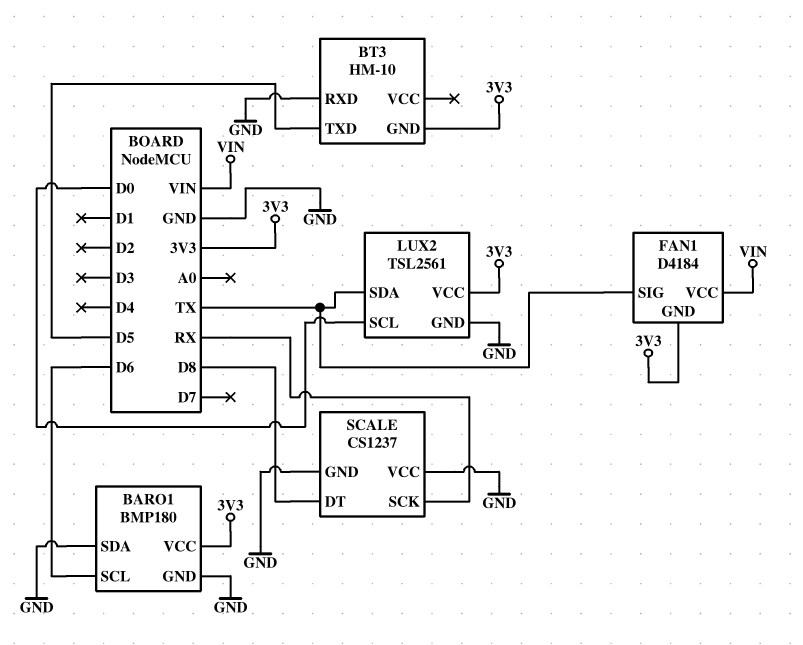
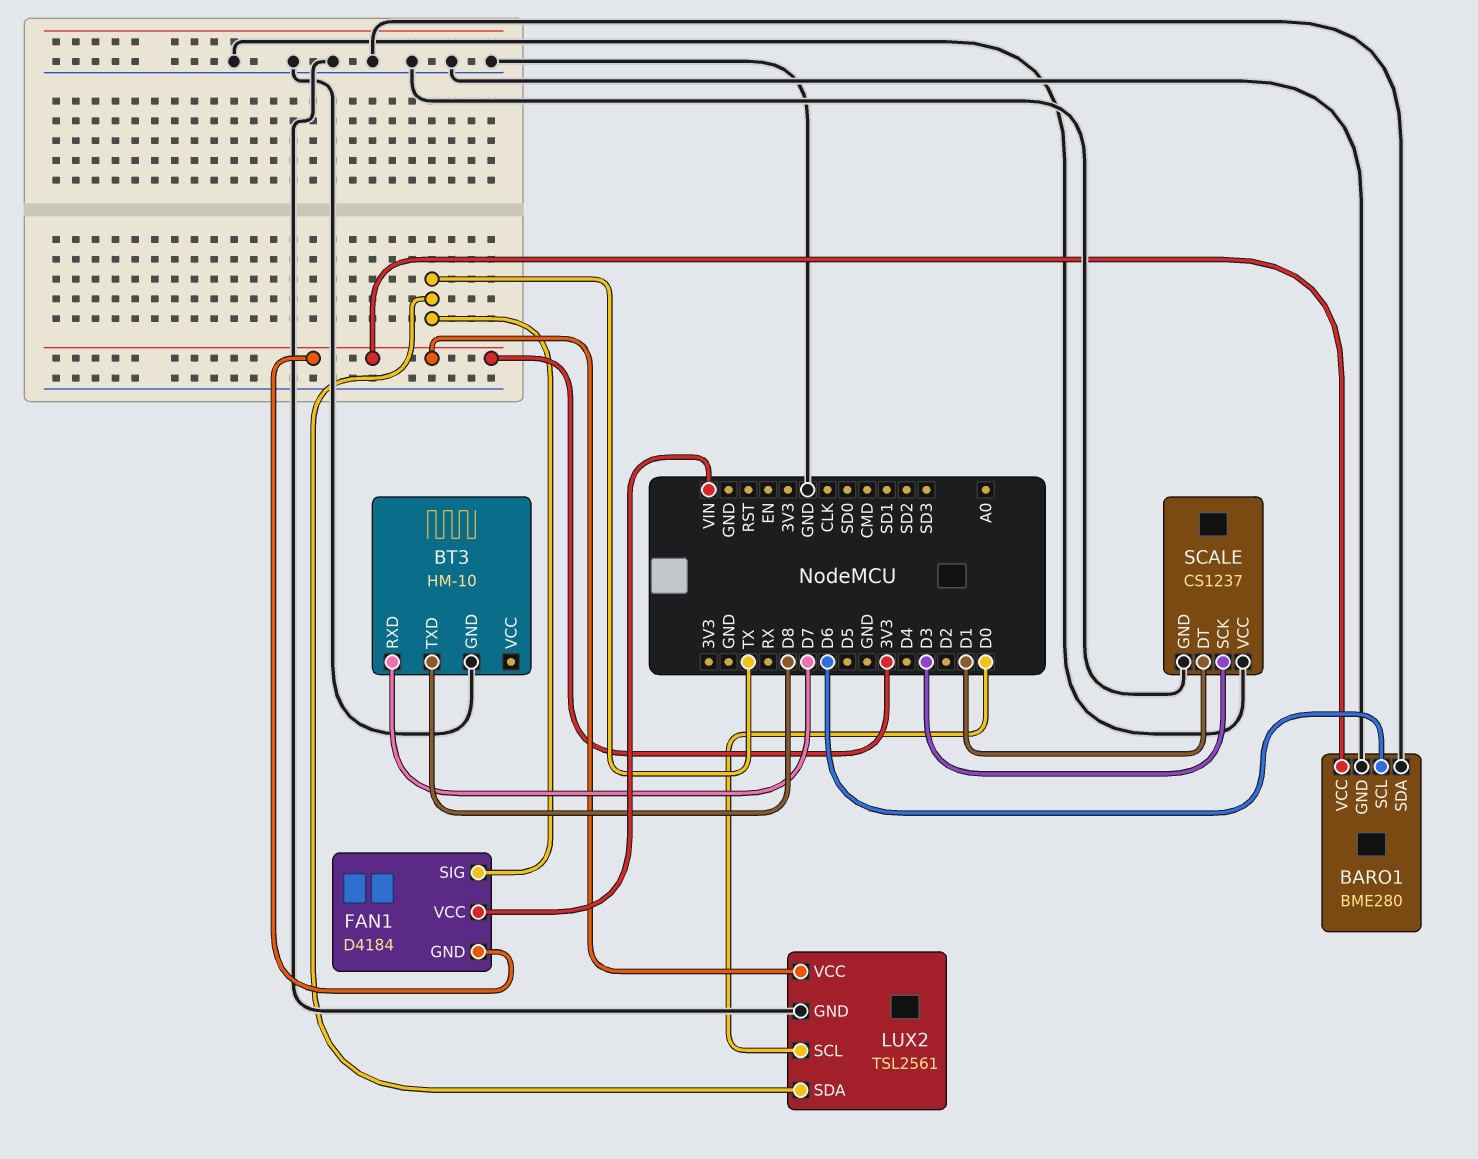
BARO1: BMP180 -> BME280
BT3 pin GND: 3V3 -> GND
BT3 pin RXD: GND -> D7
BT3 pin TXD: D5 -> D8
SCALE pin DT: D8 -> D1
SCALE pin SCK: RX -> D3

